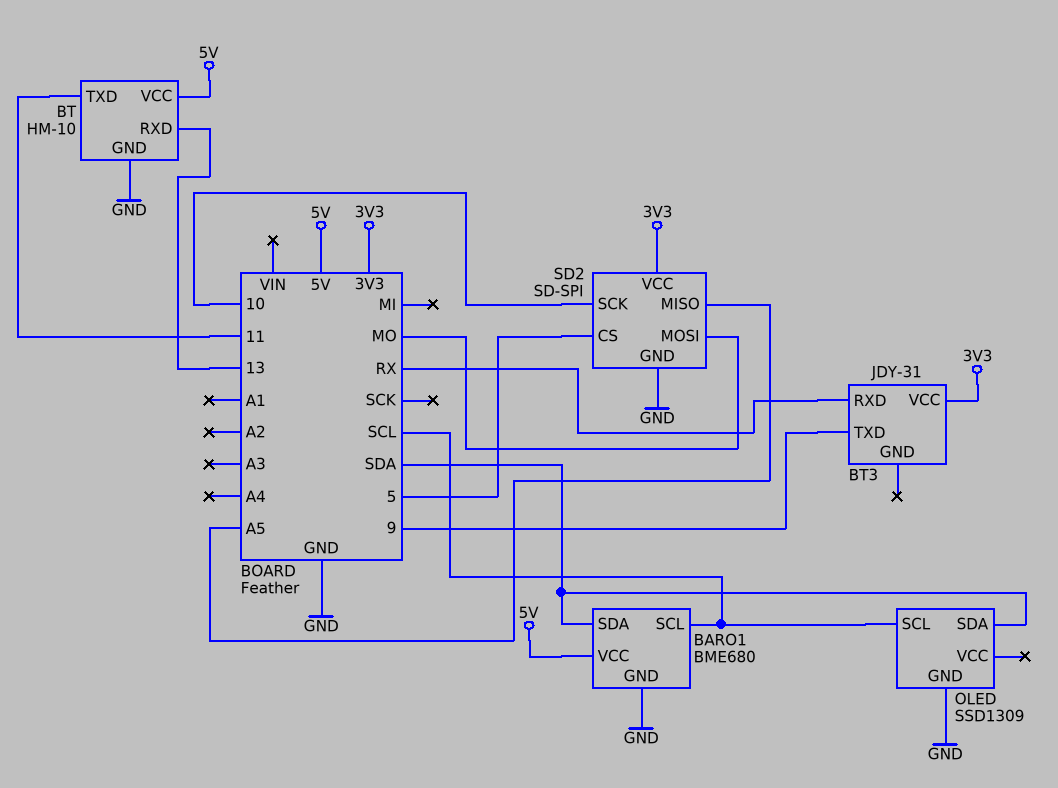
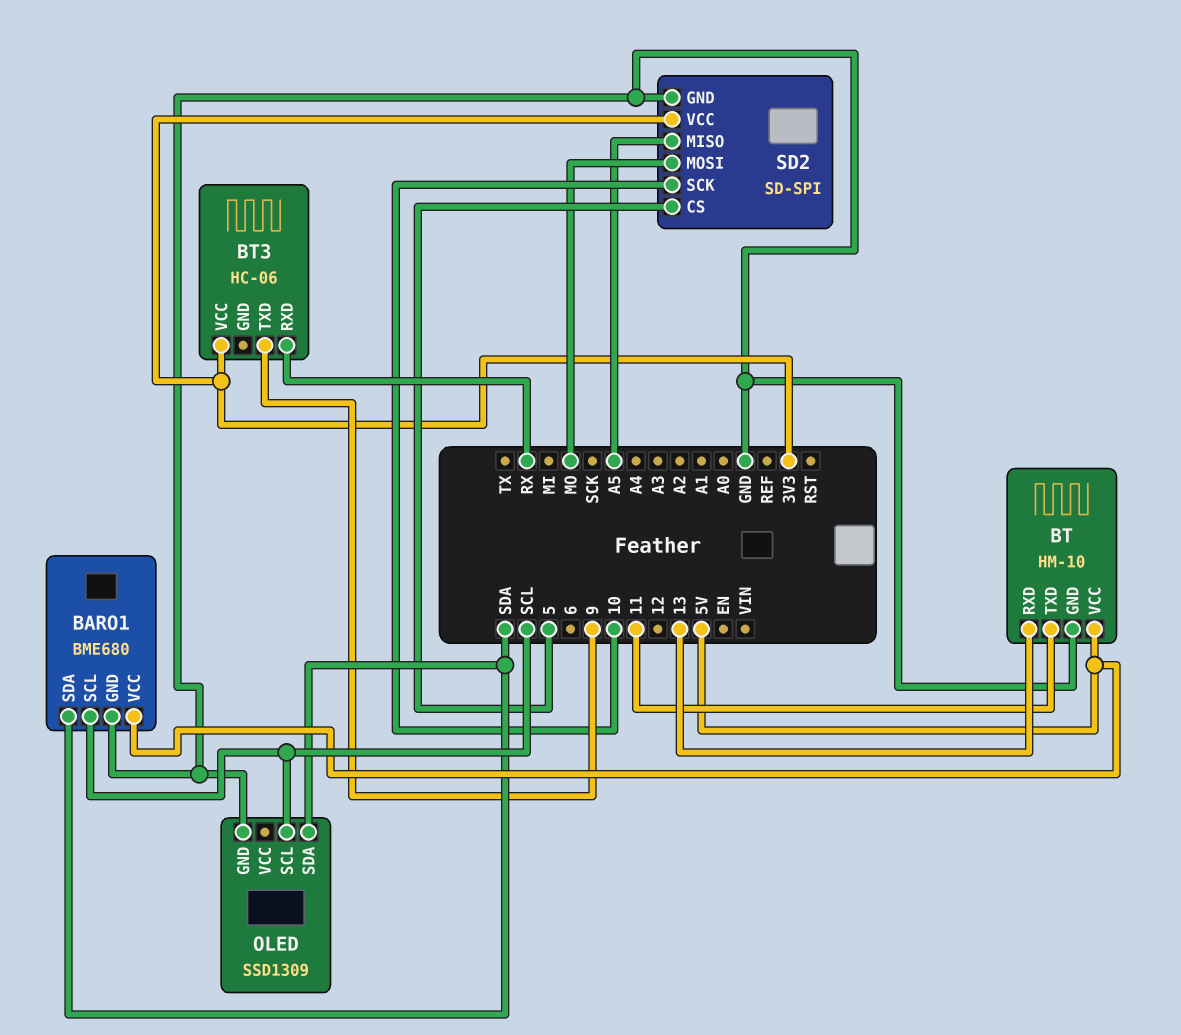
BT3: JDY-31 -> HC-06

